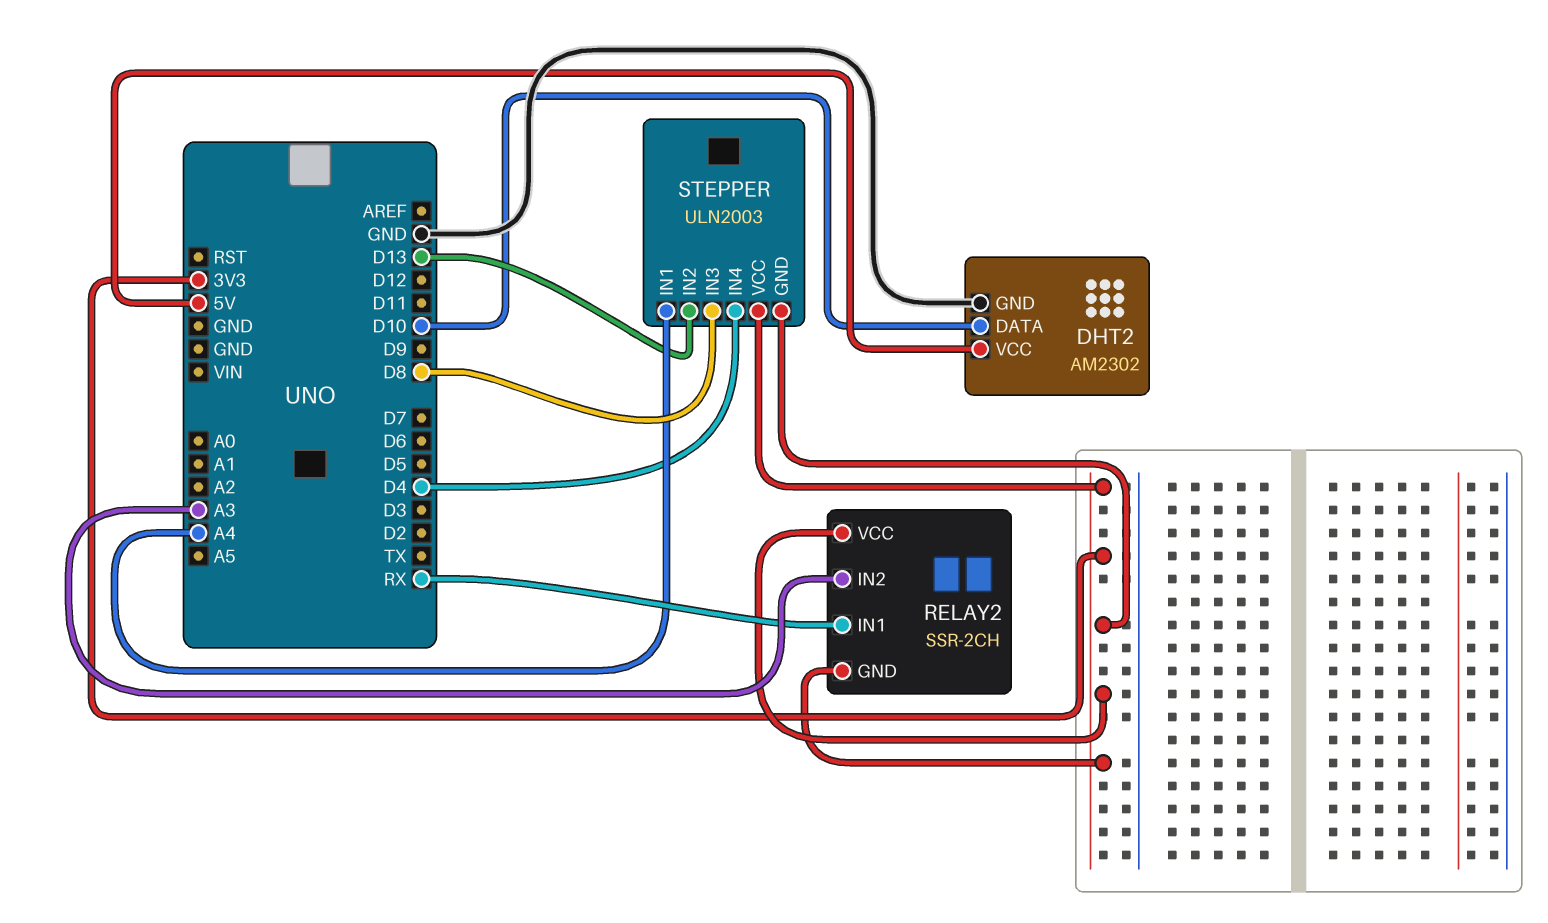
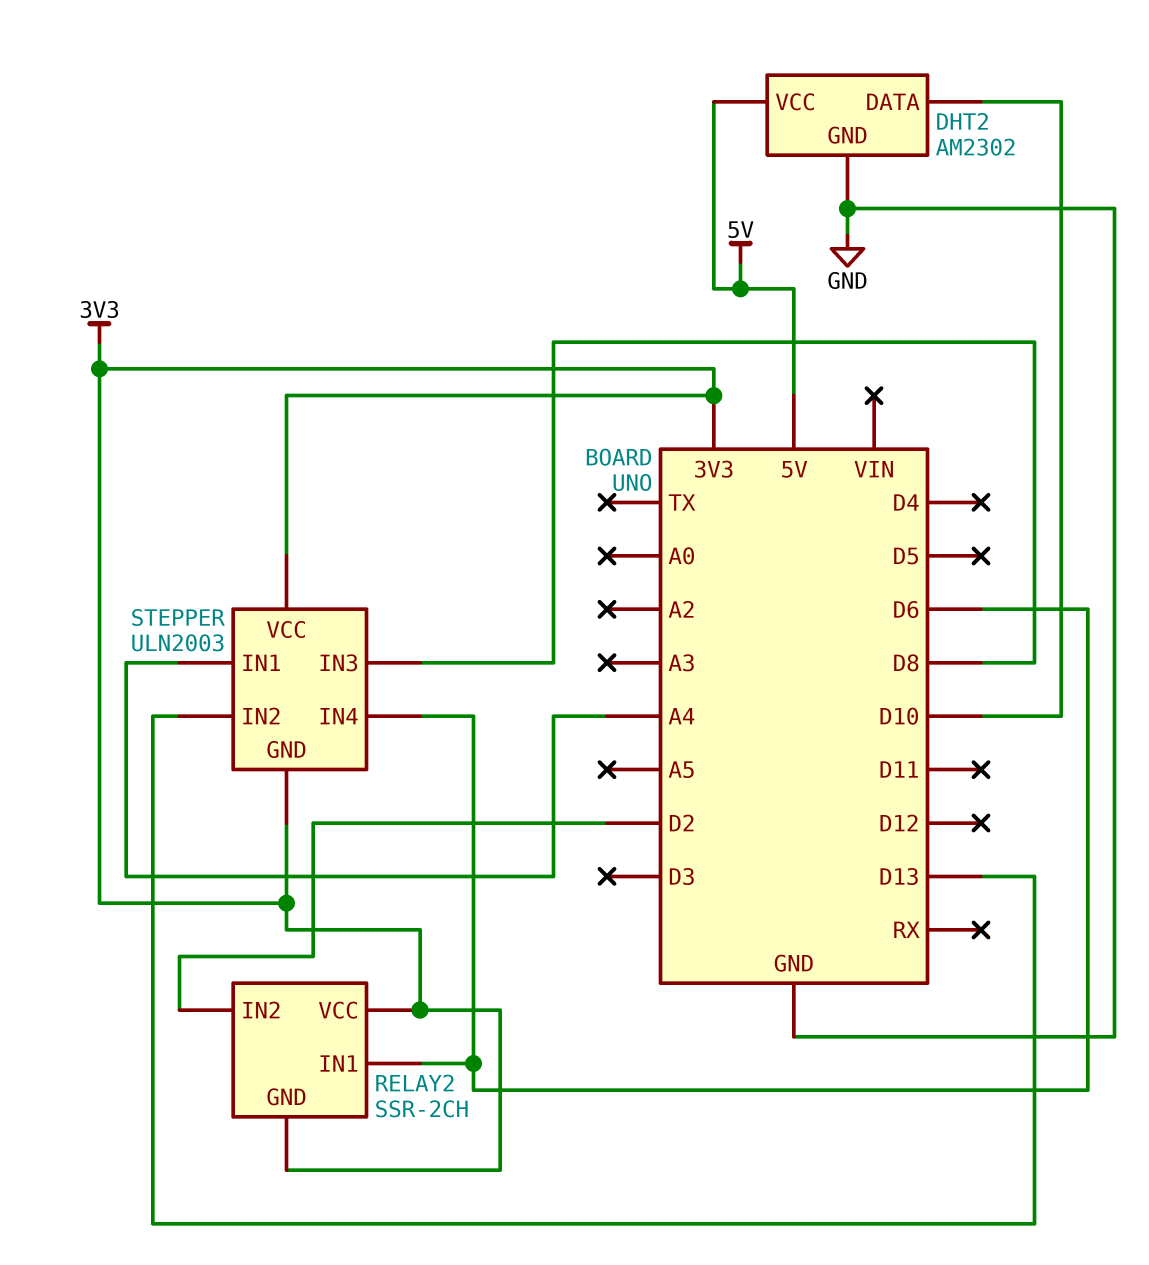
RELAY2 pin IN1: RX -> D6
RELAY2 pin IN2: A3 -> D2
STEPPER pin IN4: D4 -> D6

